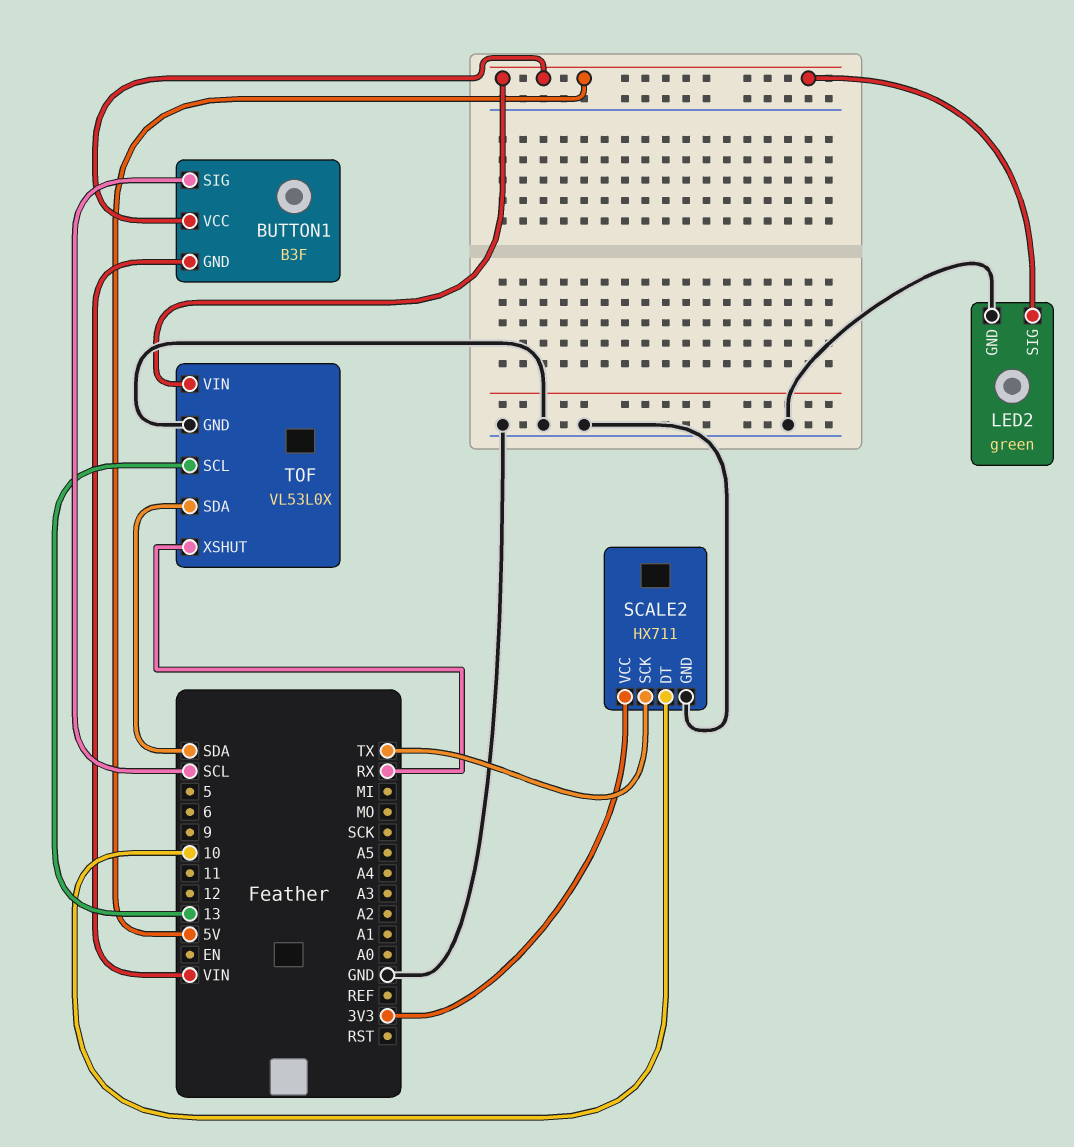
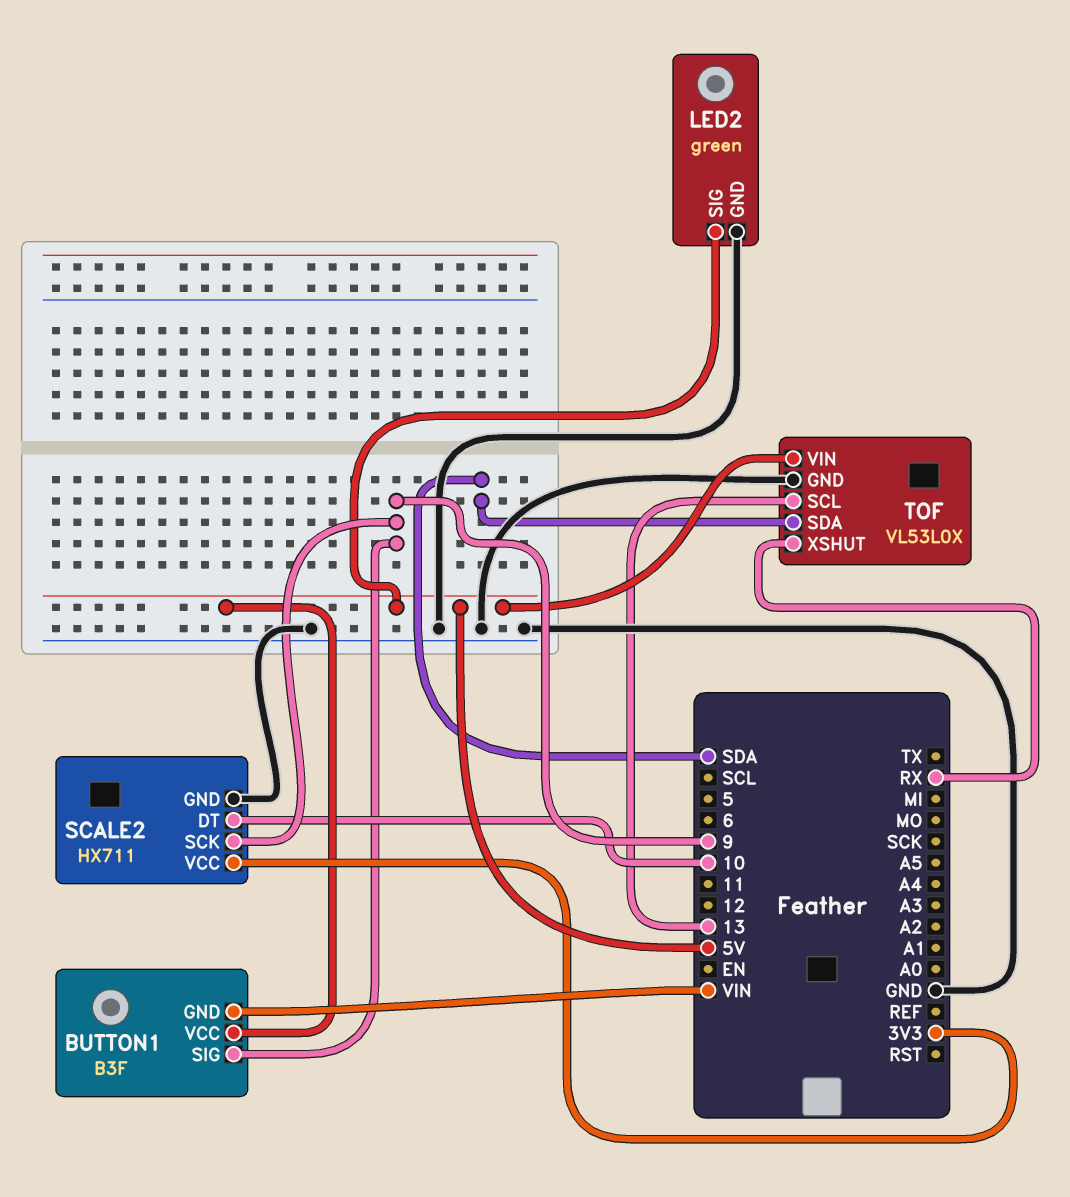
BUTTON1 pin SIG: SCL -> 9
SCALE2 pin SCK: TX -> 9

